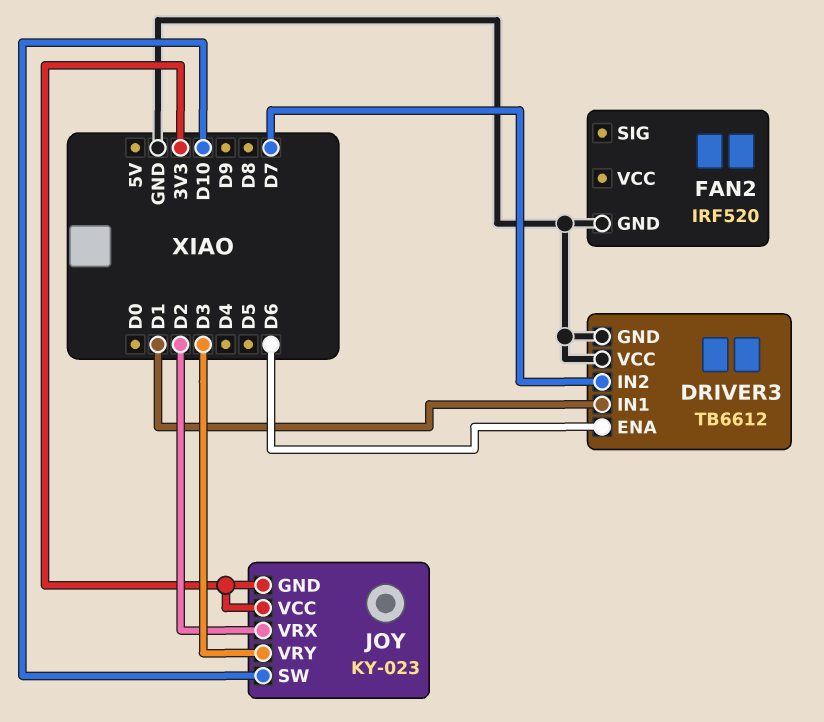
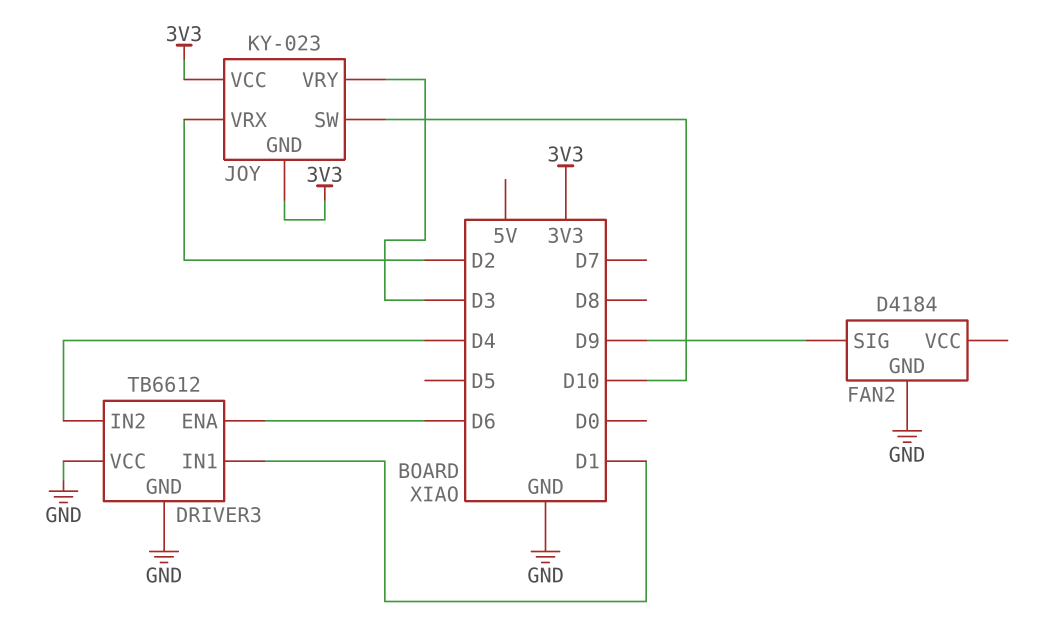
DRIVER3 pin IN2: D7 -> D4
FAN2: IRF520 -> D4184
FAN2 pin SIG: none -> D9

